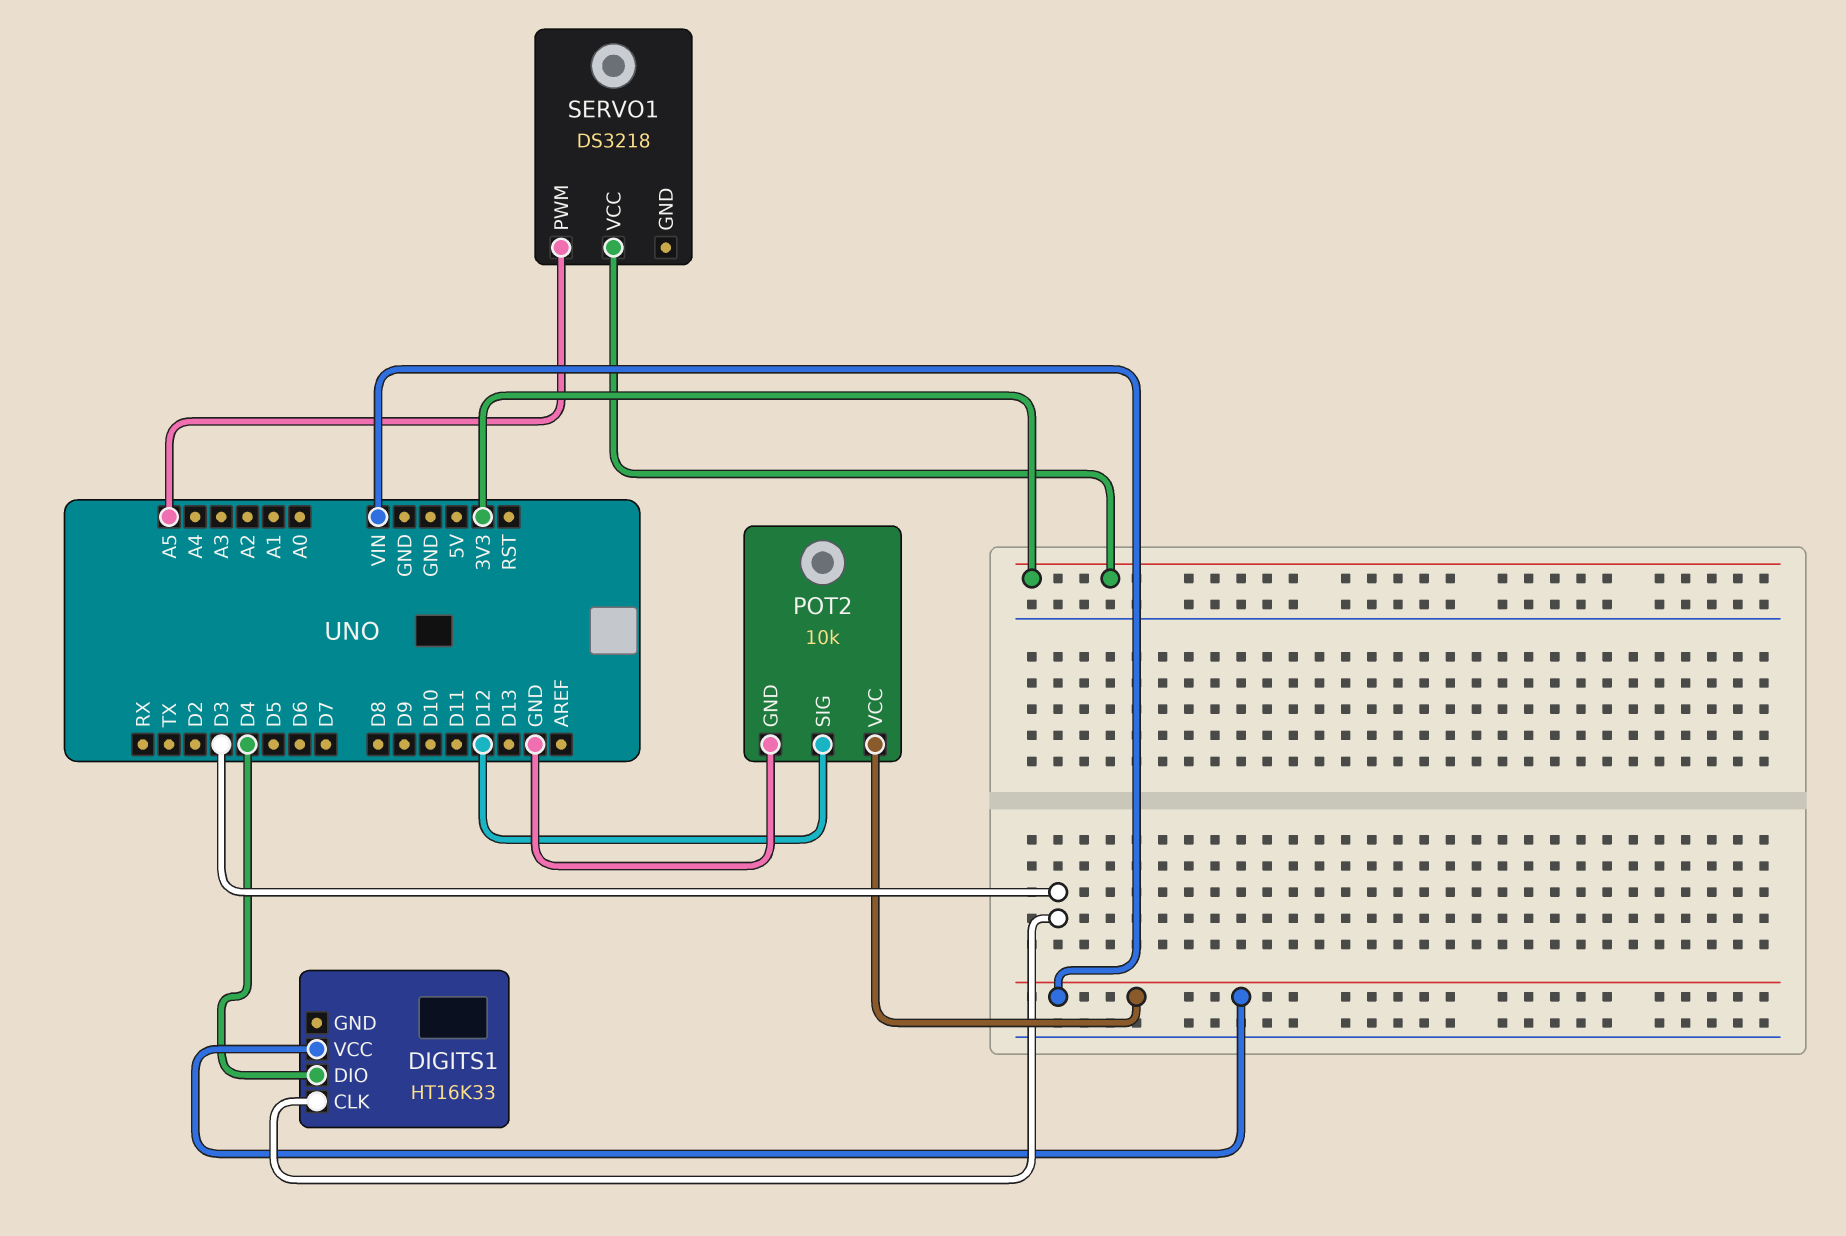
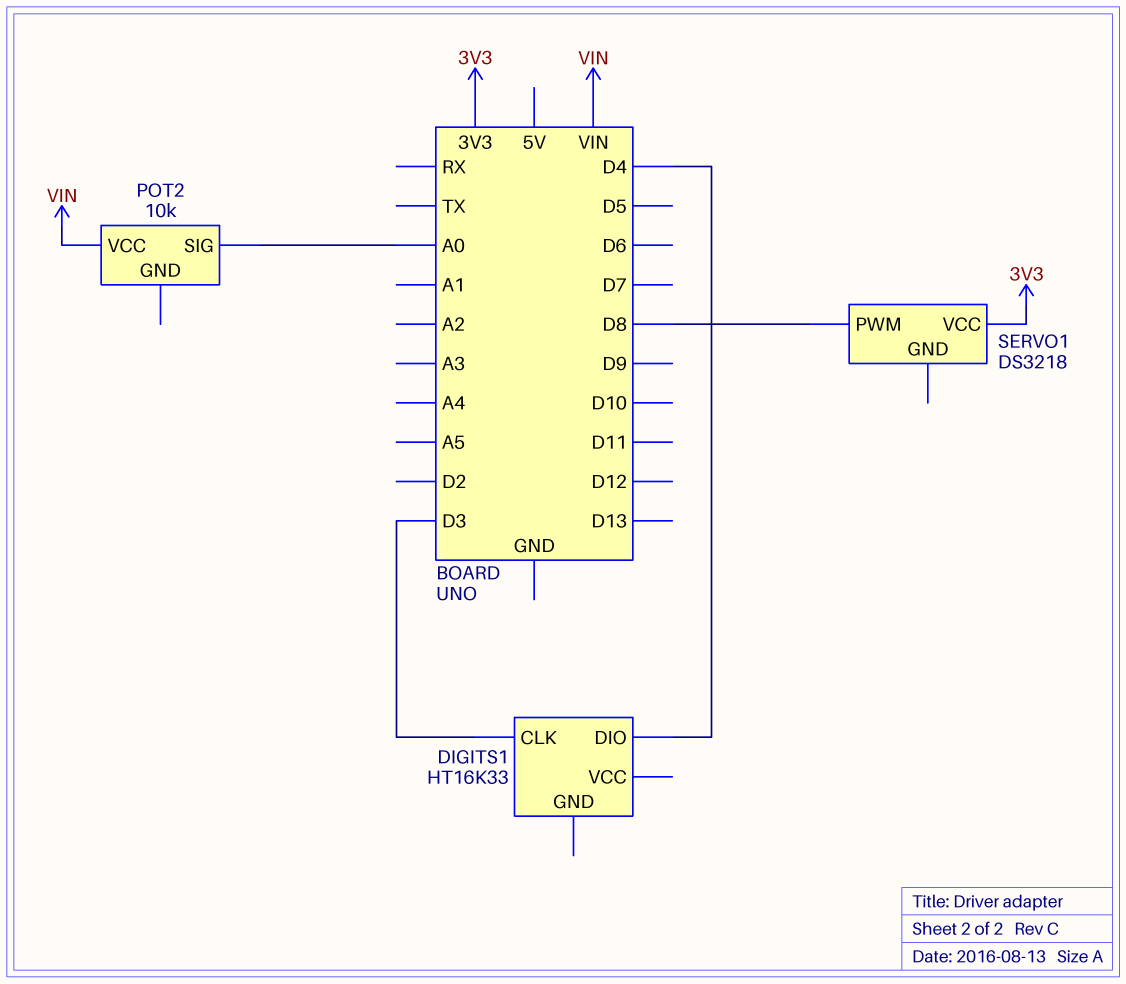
DIGITS1 pin VCC: VIN -> none
POT2 pin GND: GND -> none
POT2 pin SIG: D12 -> A0
SERVO1 pin PWM: A5 -> D8

